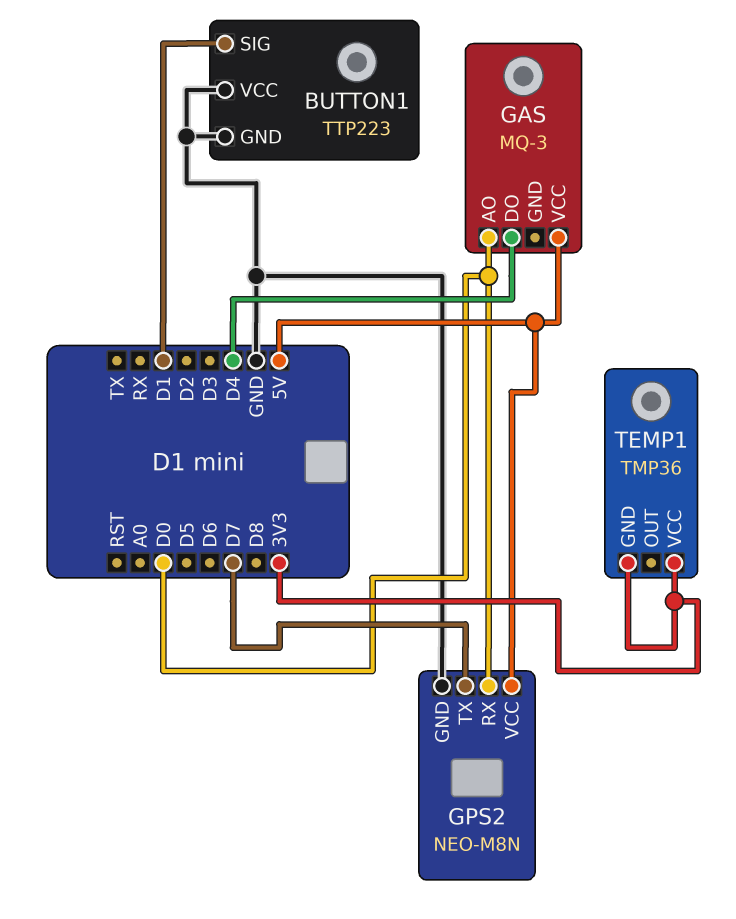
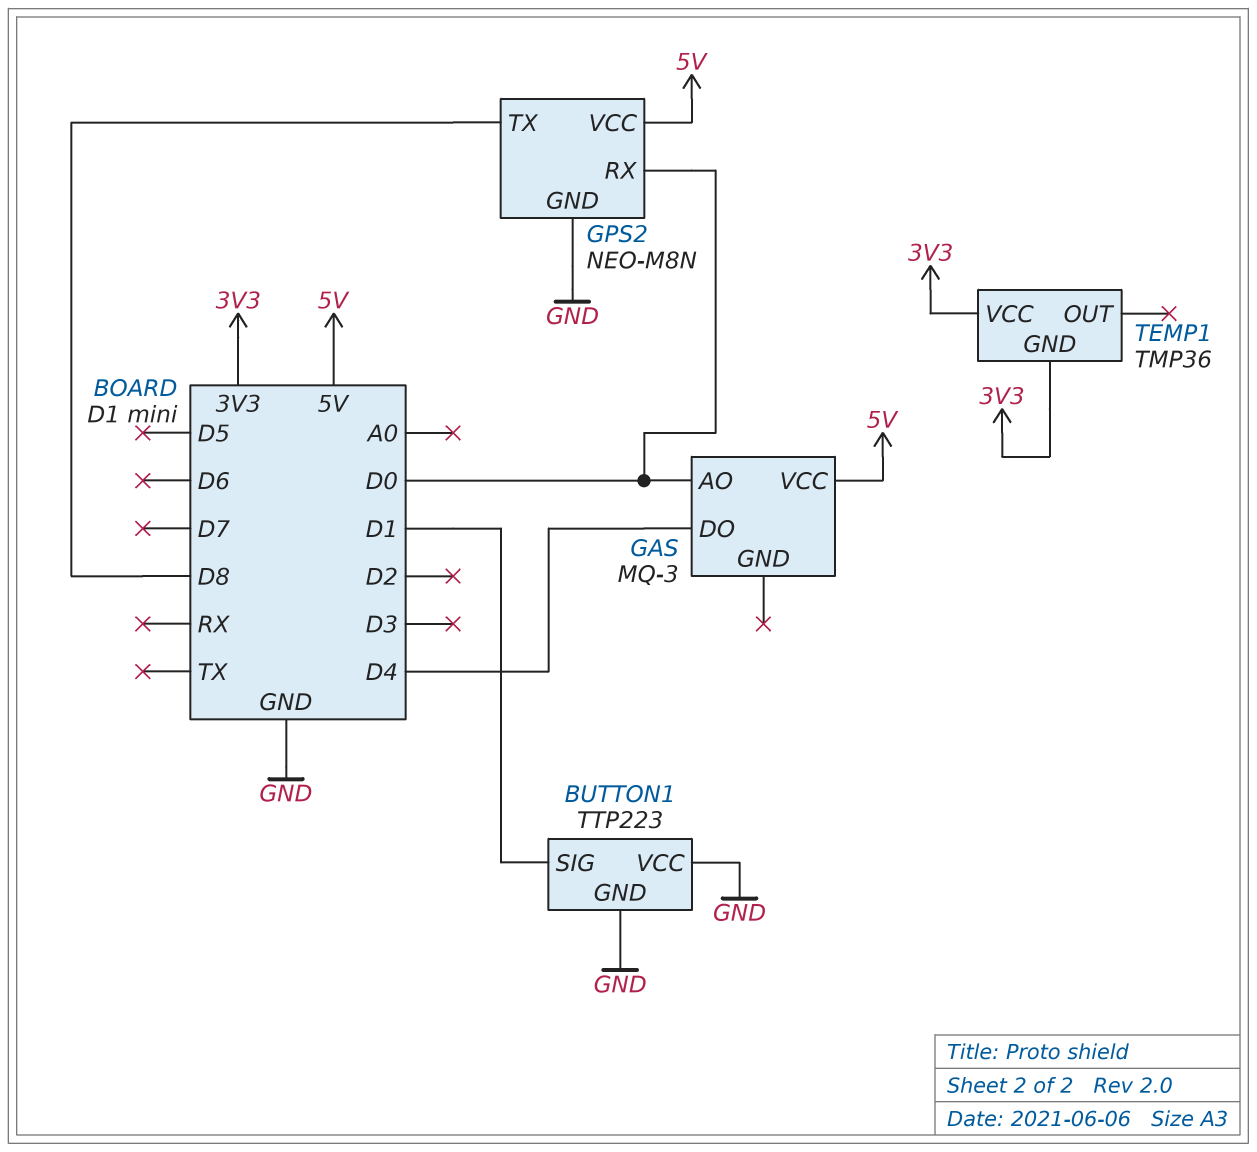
GPS2 pin TX: D7 -> D8

